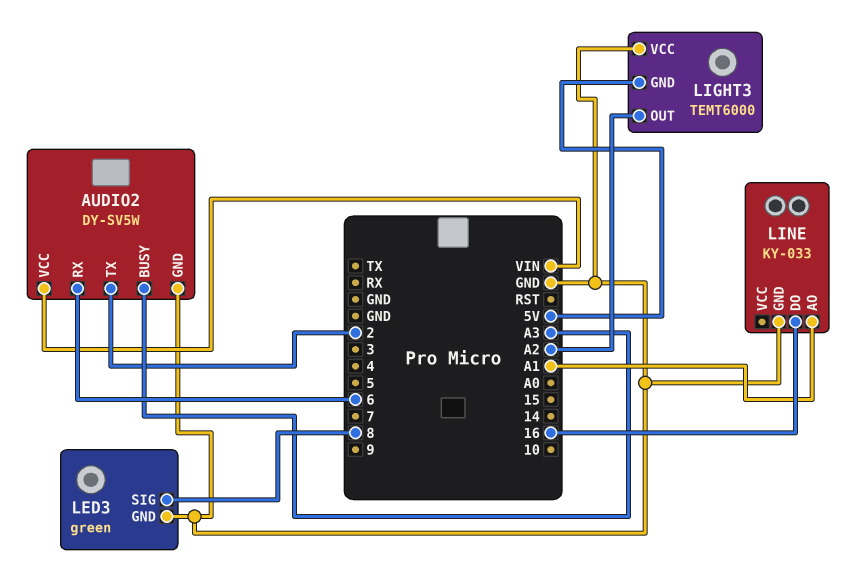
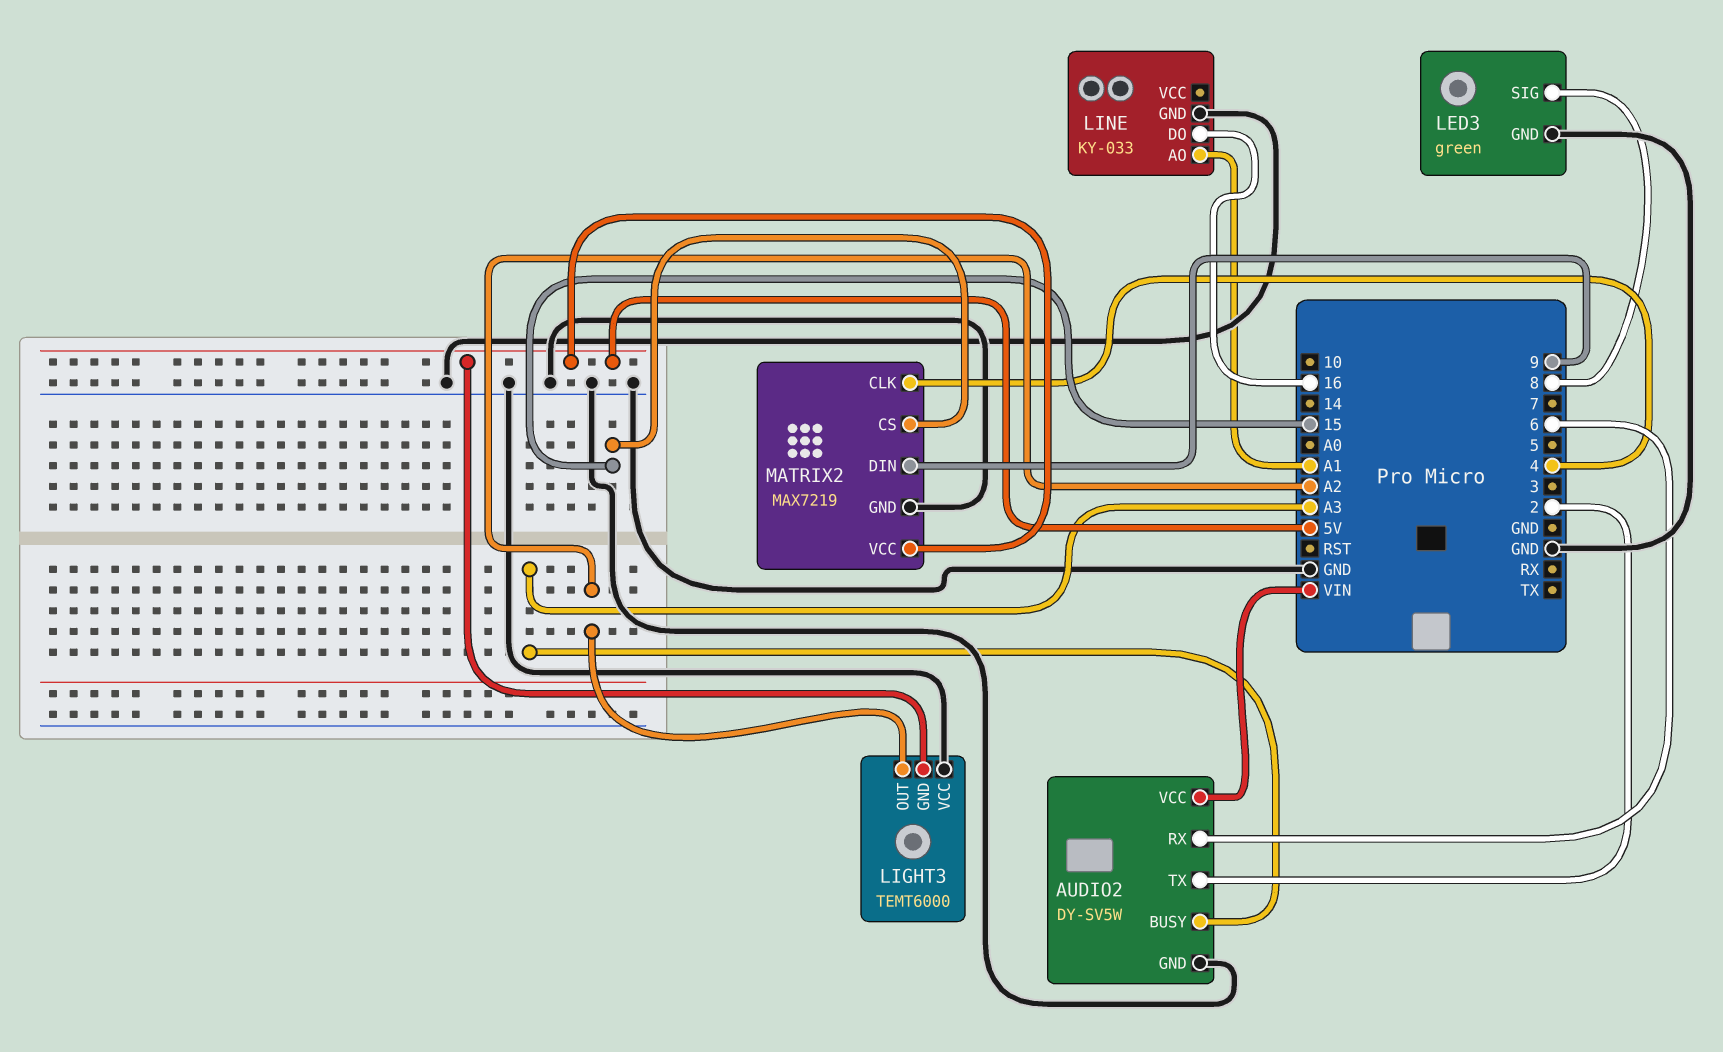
MATRIX2: none -> MAX7219
MATRIX2 pin CLK: none -> 4
MATRIX2 pin CS: none -> 15
MATRIX2 pin DIN: none -> 9
MATRIX2 pin GND: none -> GND
MATRIX2 pin VCC: none -> 5V

